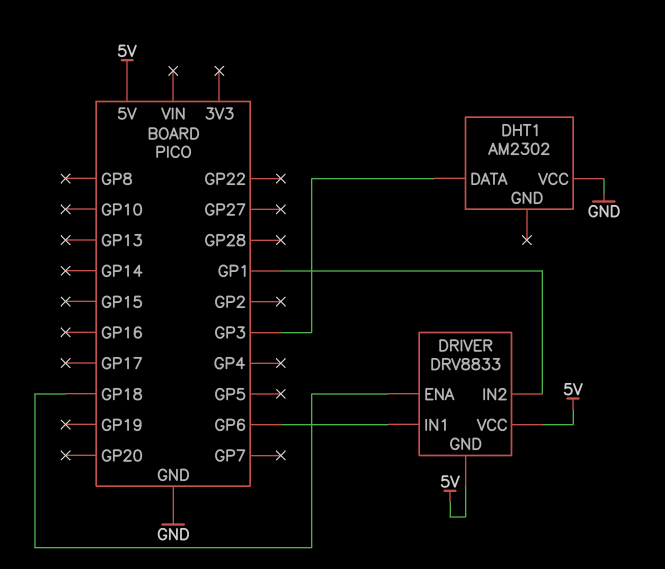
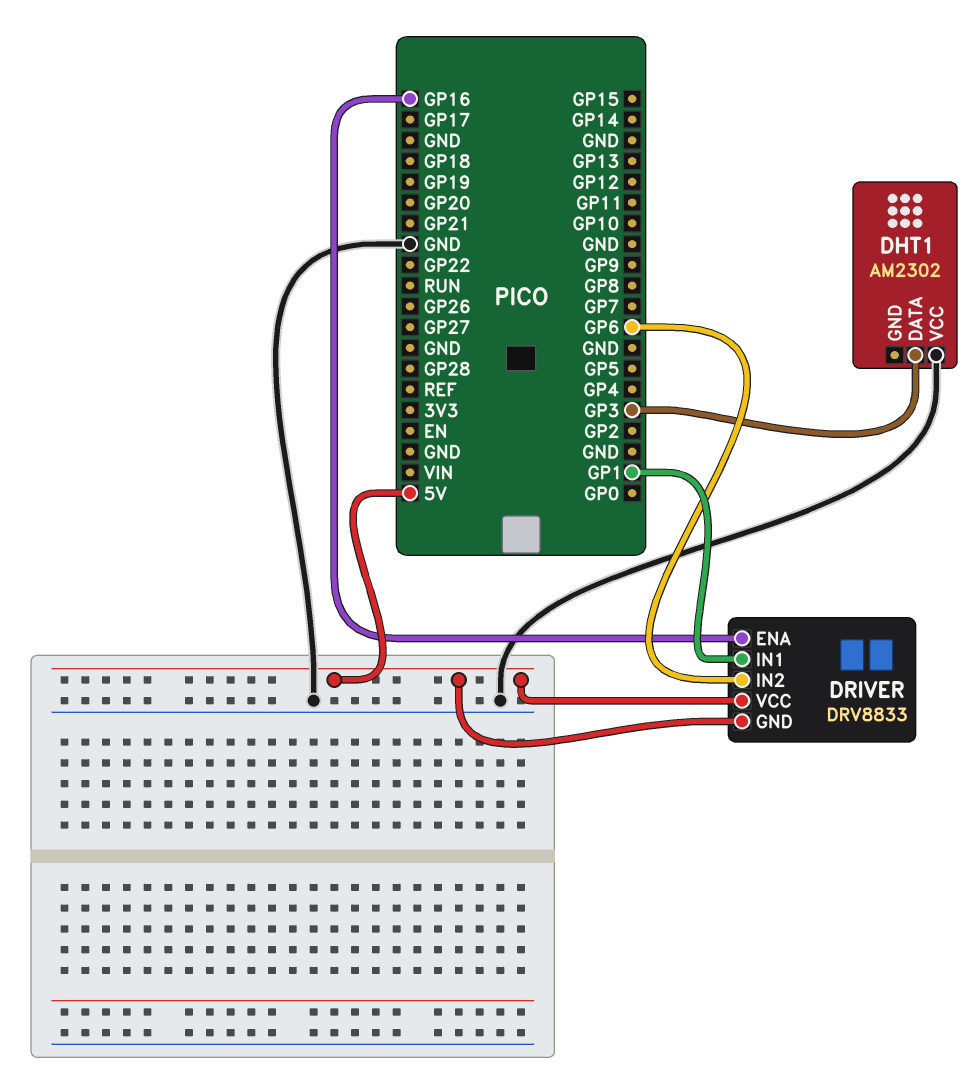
DRIVER pin ENA: GP18 -> GP16
DRIVER pin IN1: GP6 -> GP1
DRIVER pin IN2: GP1 -> GP6

